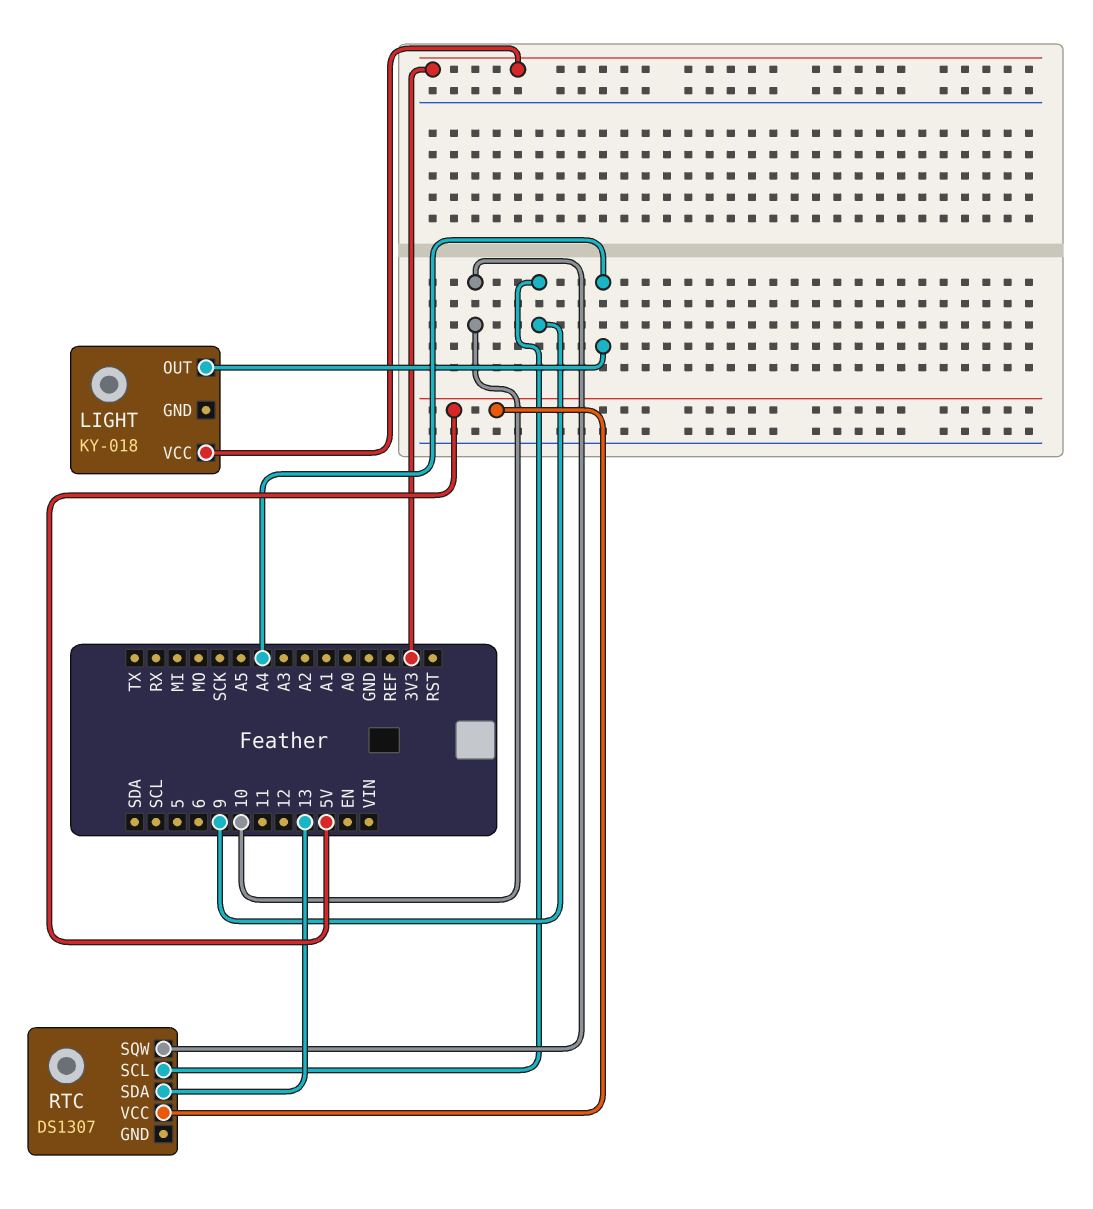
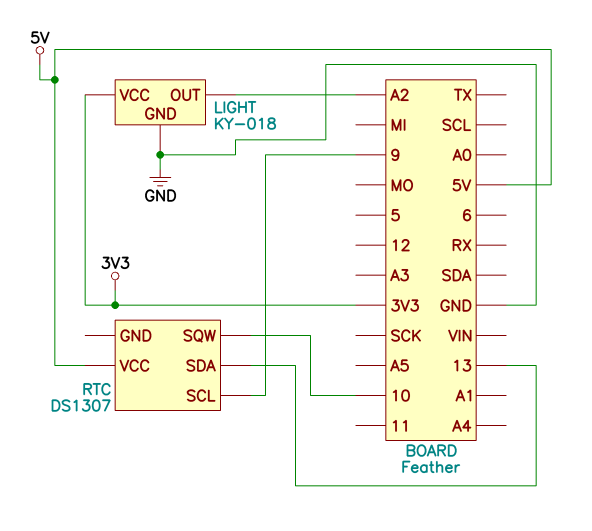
LIGHT pin GND: none -> GND
LIGHT pin OUT: A4 -> A2

